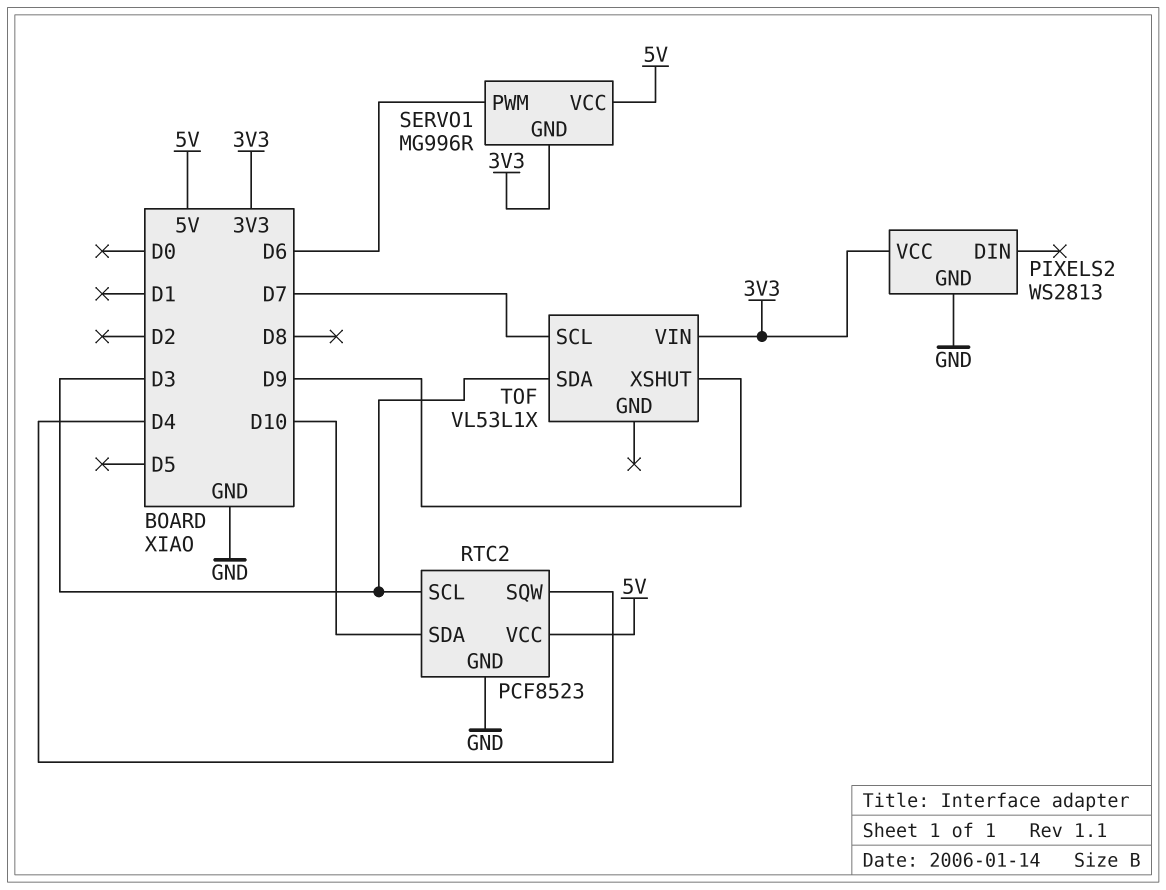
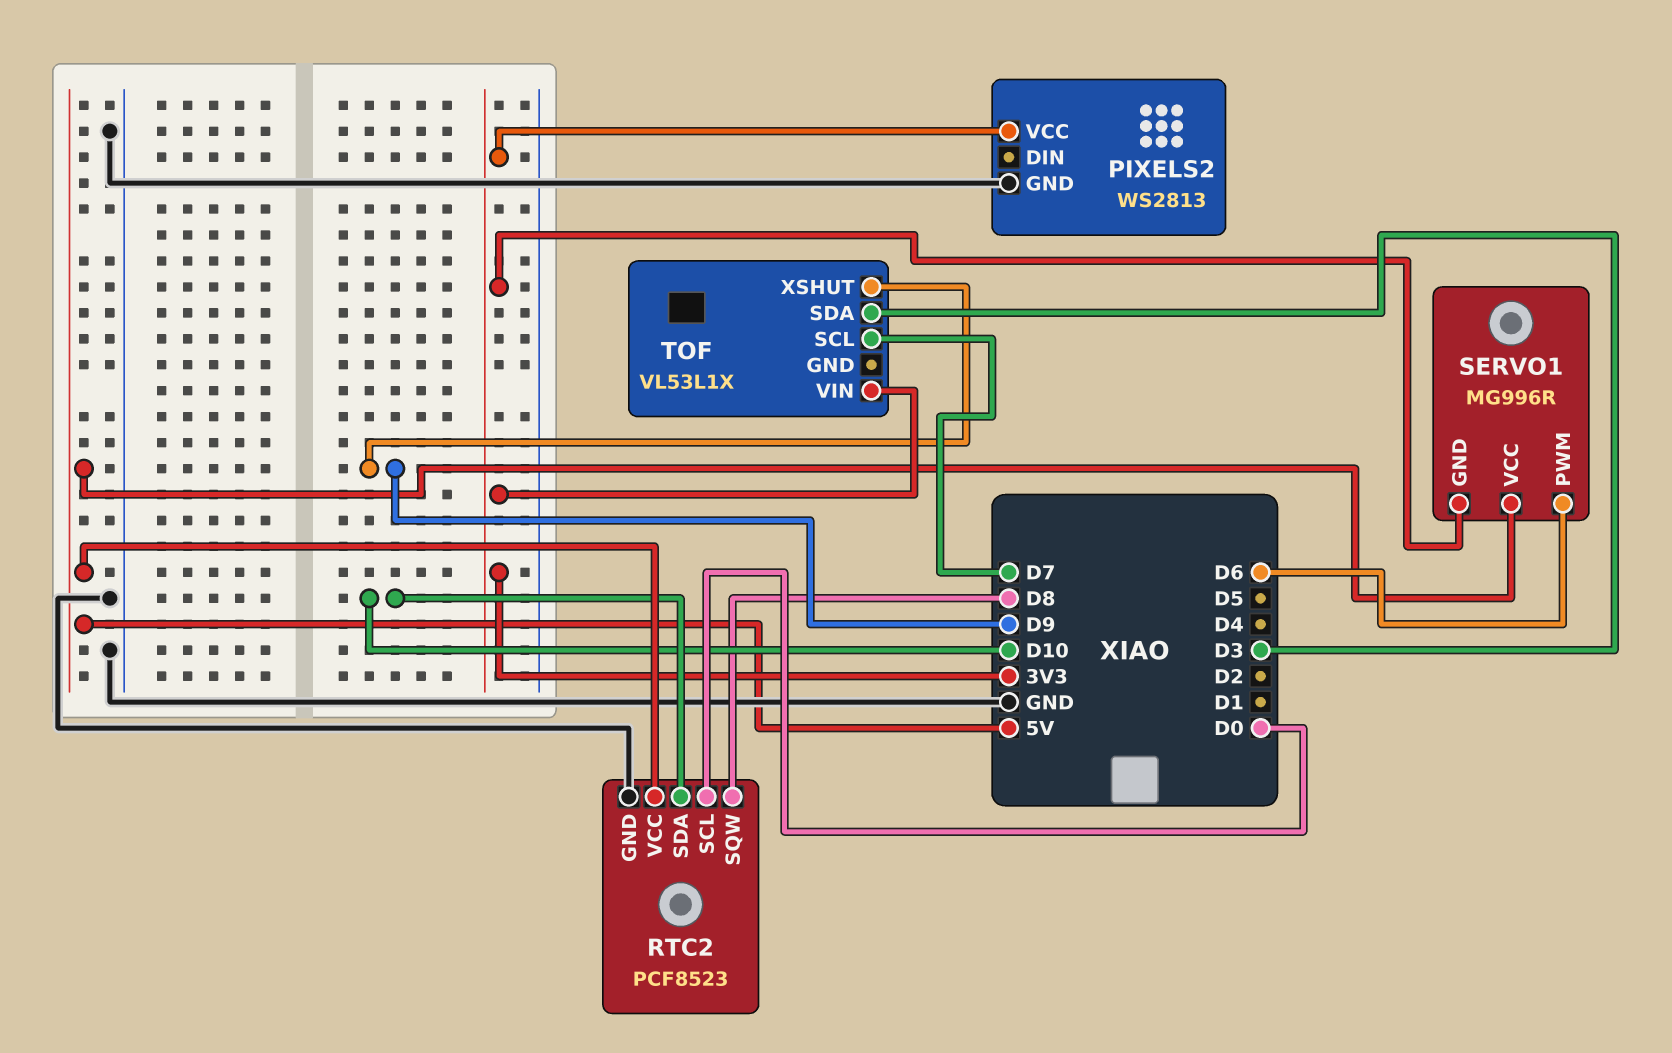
RTC2 pin SCL: D3 -> D0
RTC2 pin SQW: D4 -> D8

